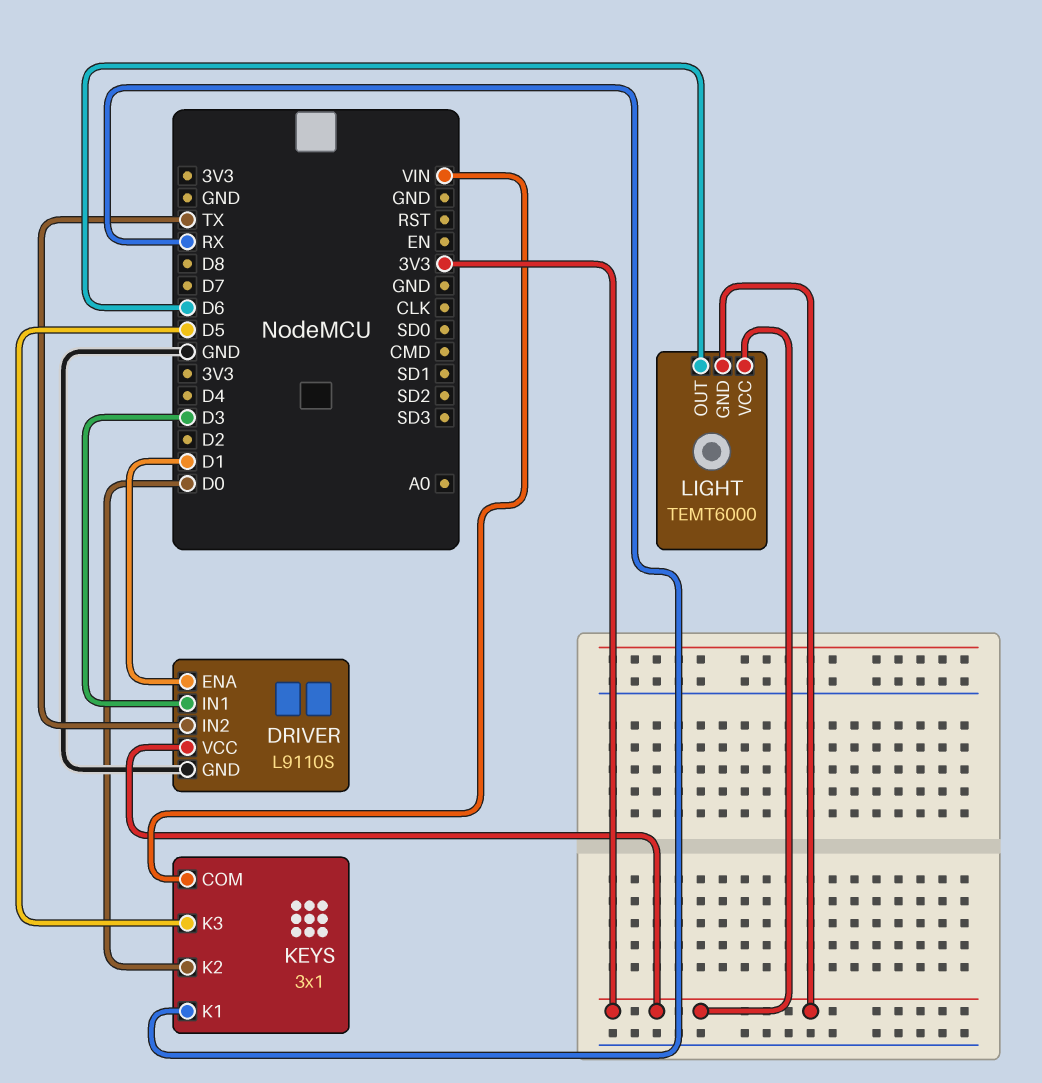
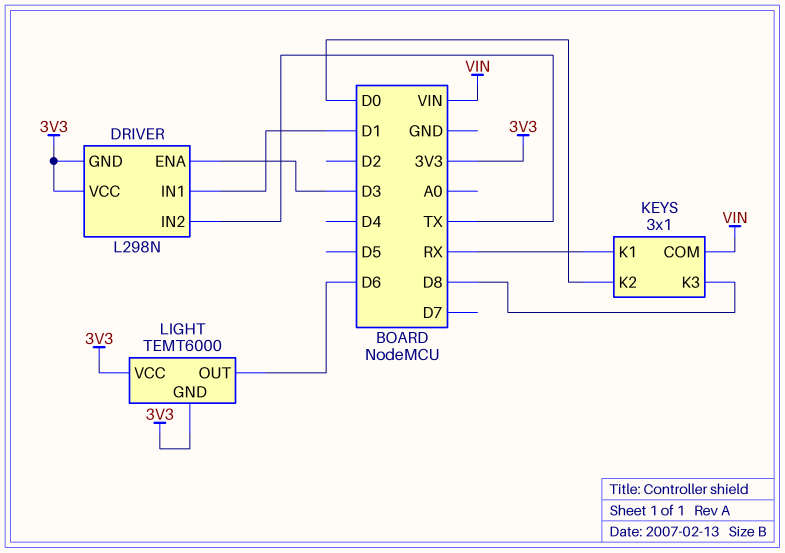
DRIVER: L9110S -> L298N
DRIVER pin ENA: D1 -> D3
DRIVER pin GND: GND -> 3V3
DRIVER pin IN1: D3 -> D1
KEYS pin K3: D5 -> D8

